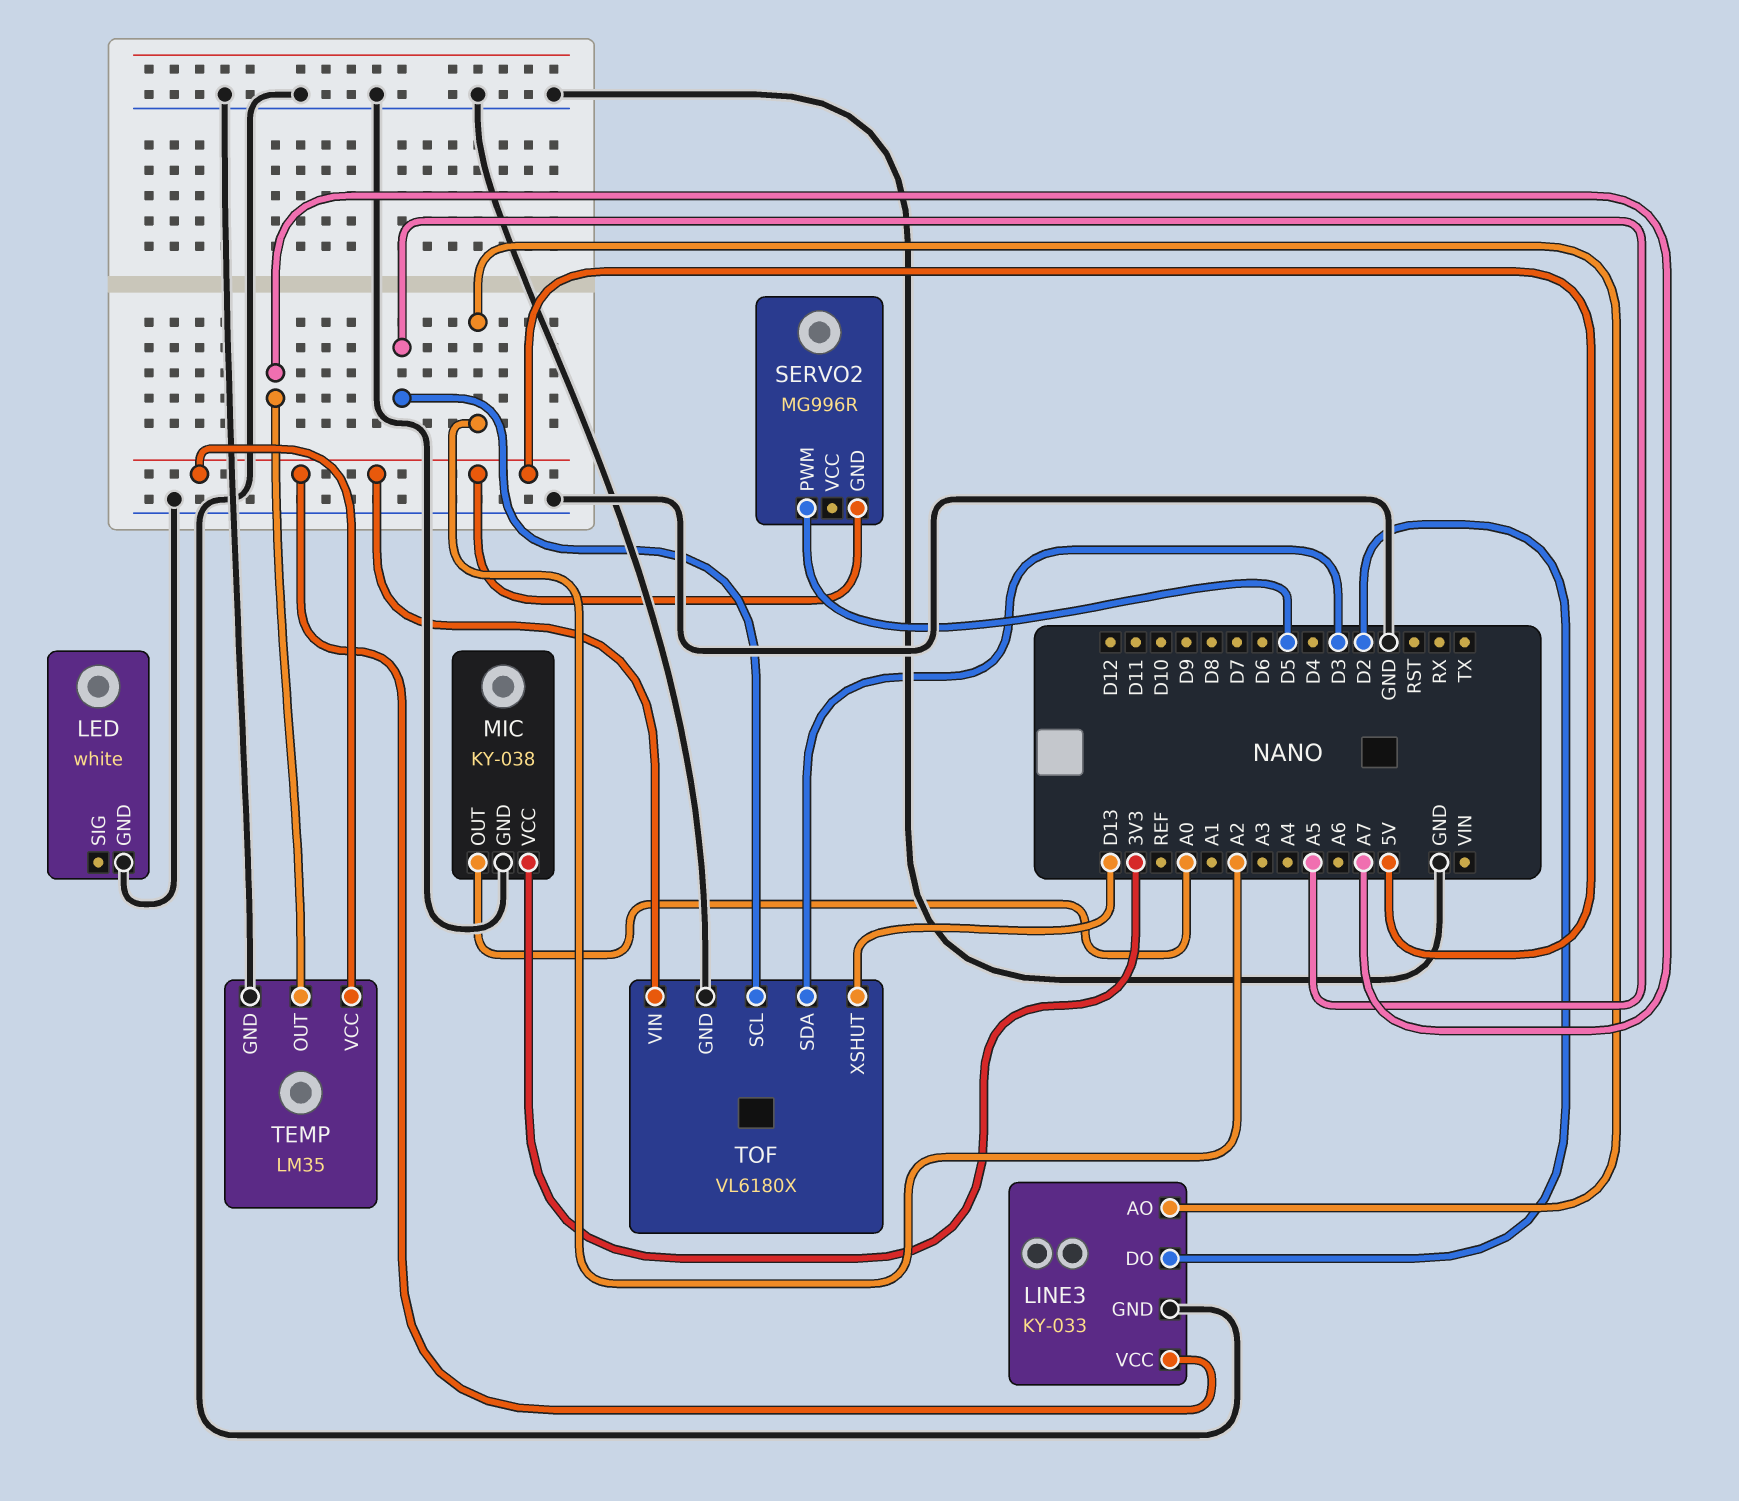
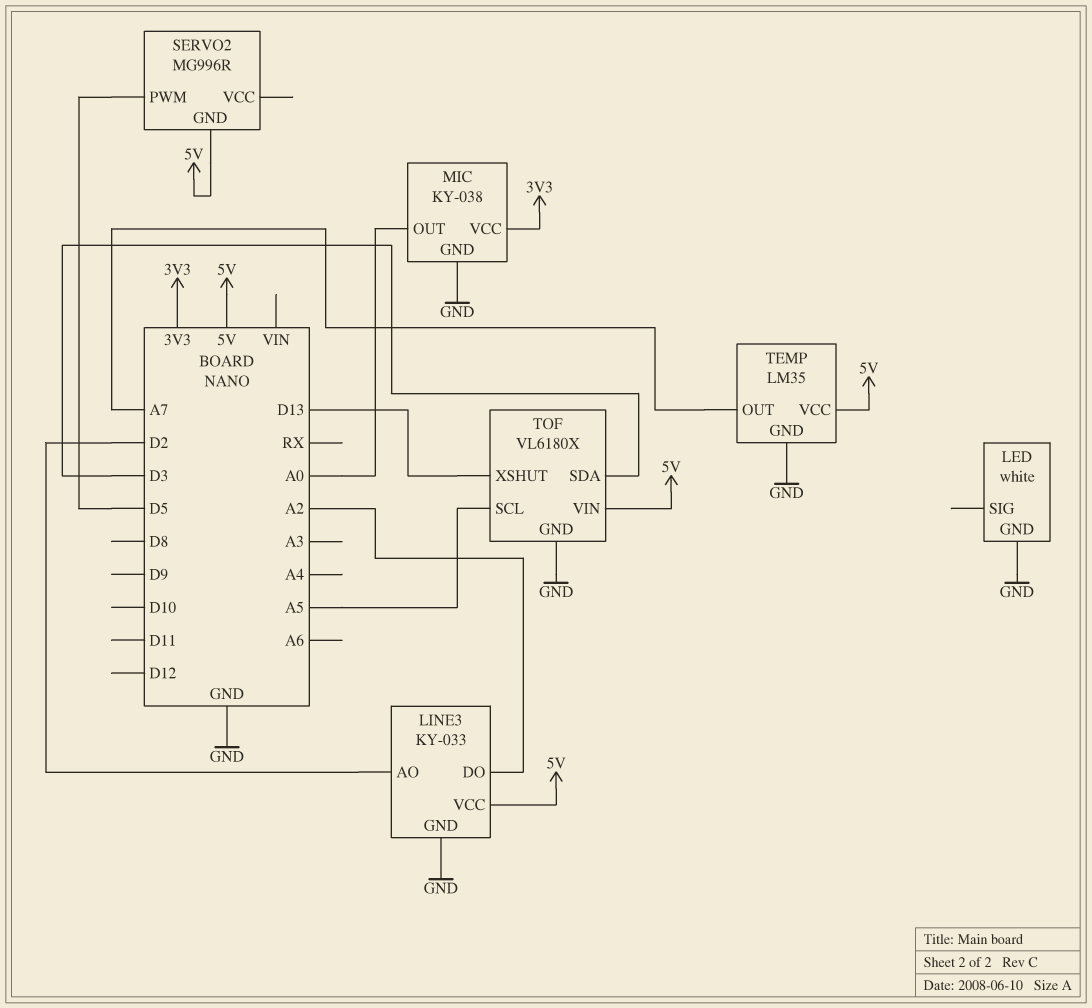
LINE3 pin AO: A2 -> D2
LINE3 pin DO: D2 -> A2

